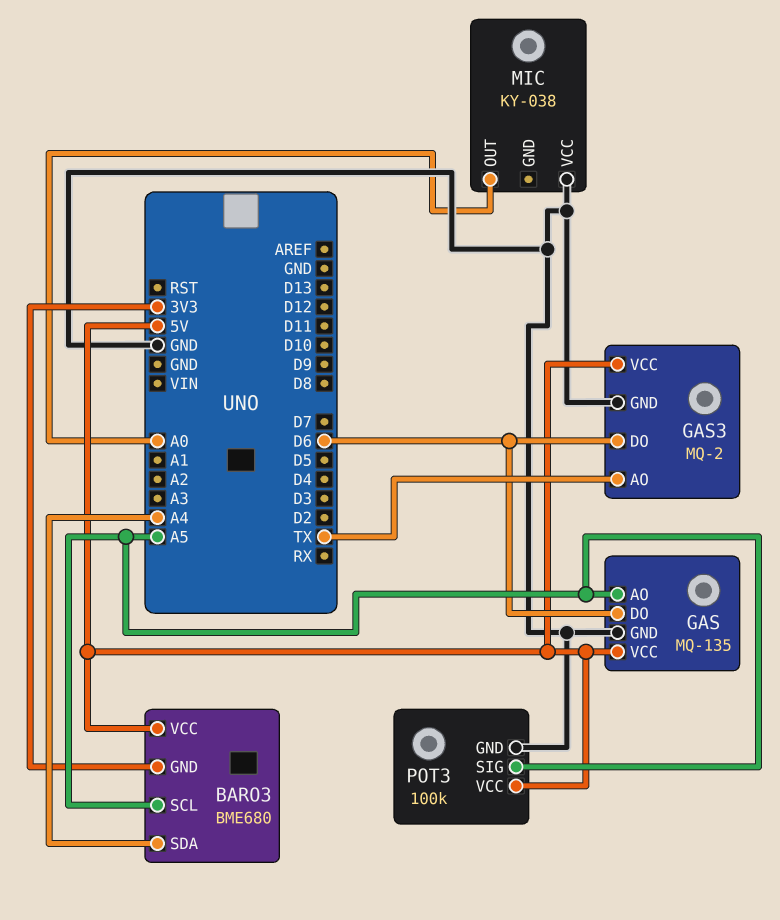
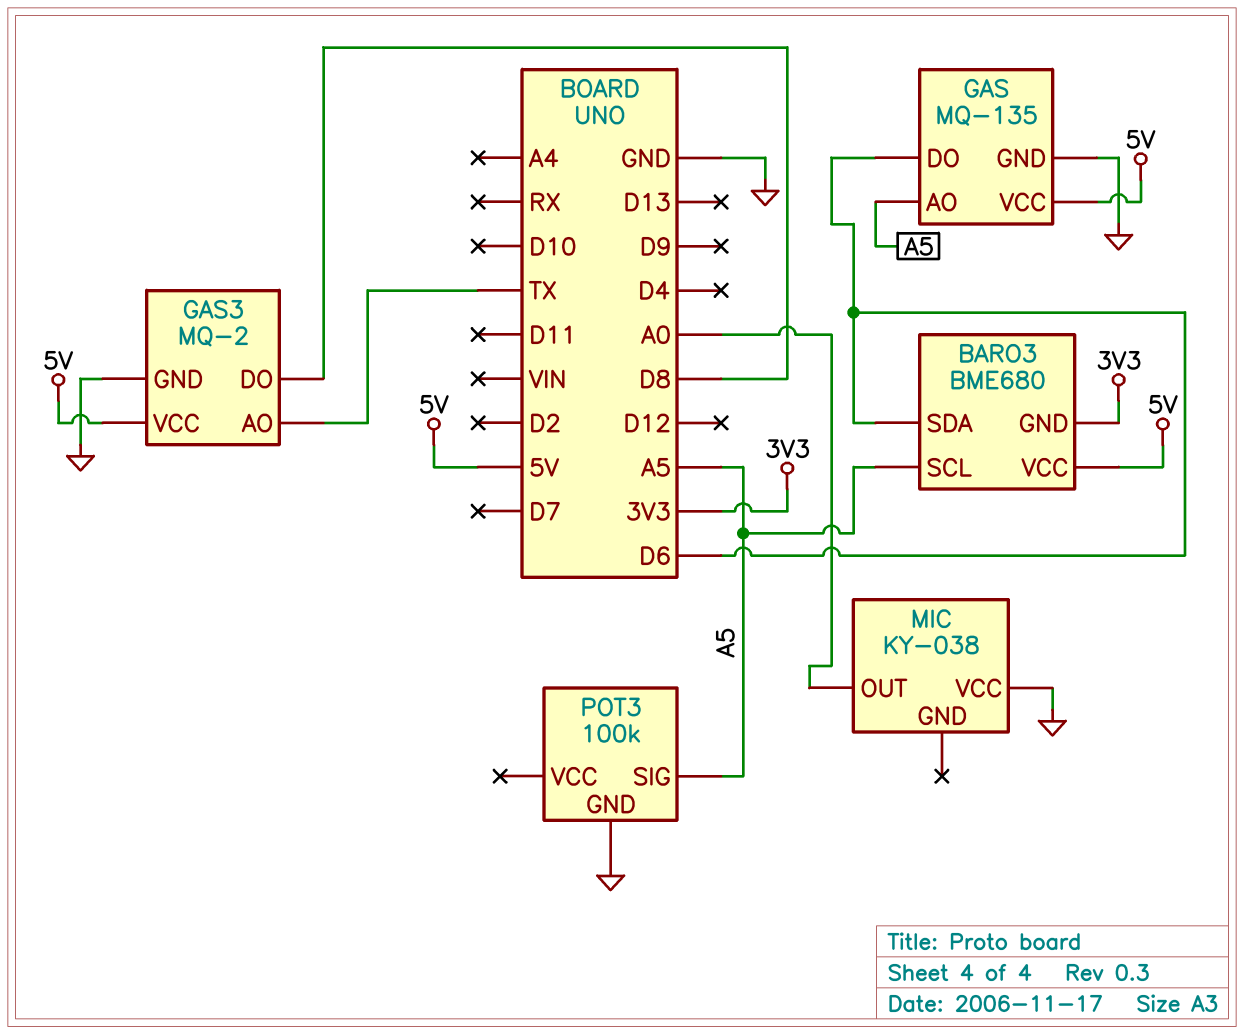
BARO3 pin SDA: A4 -> D6
GAS3 pin DO: D6 -> D8
POT3 pin VCC: 5V -> none

